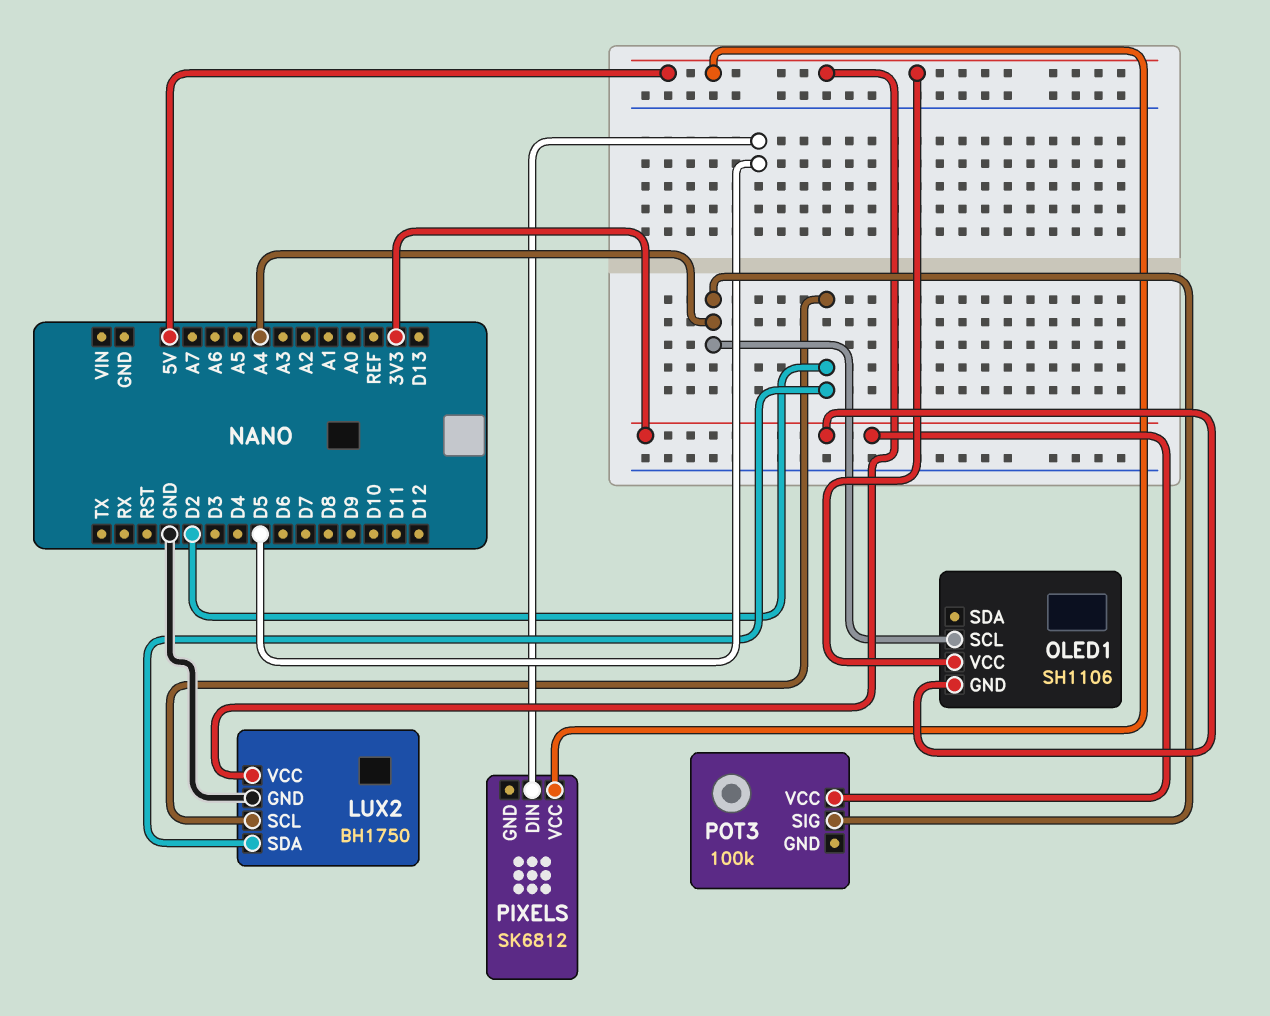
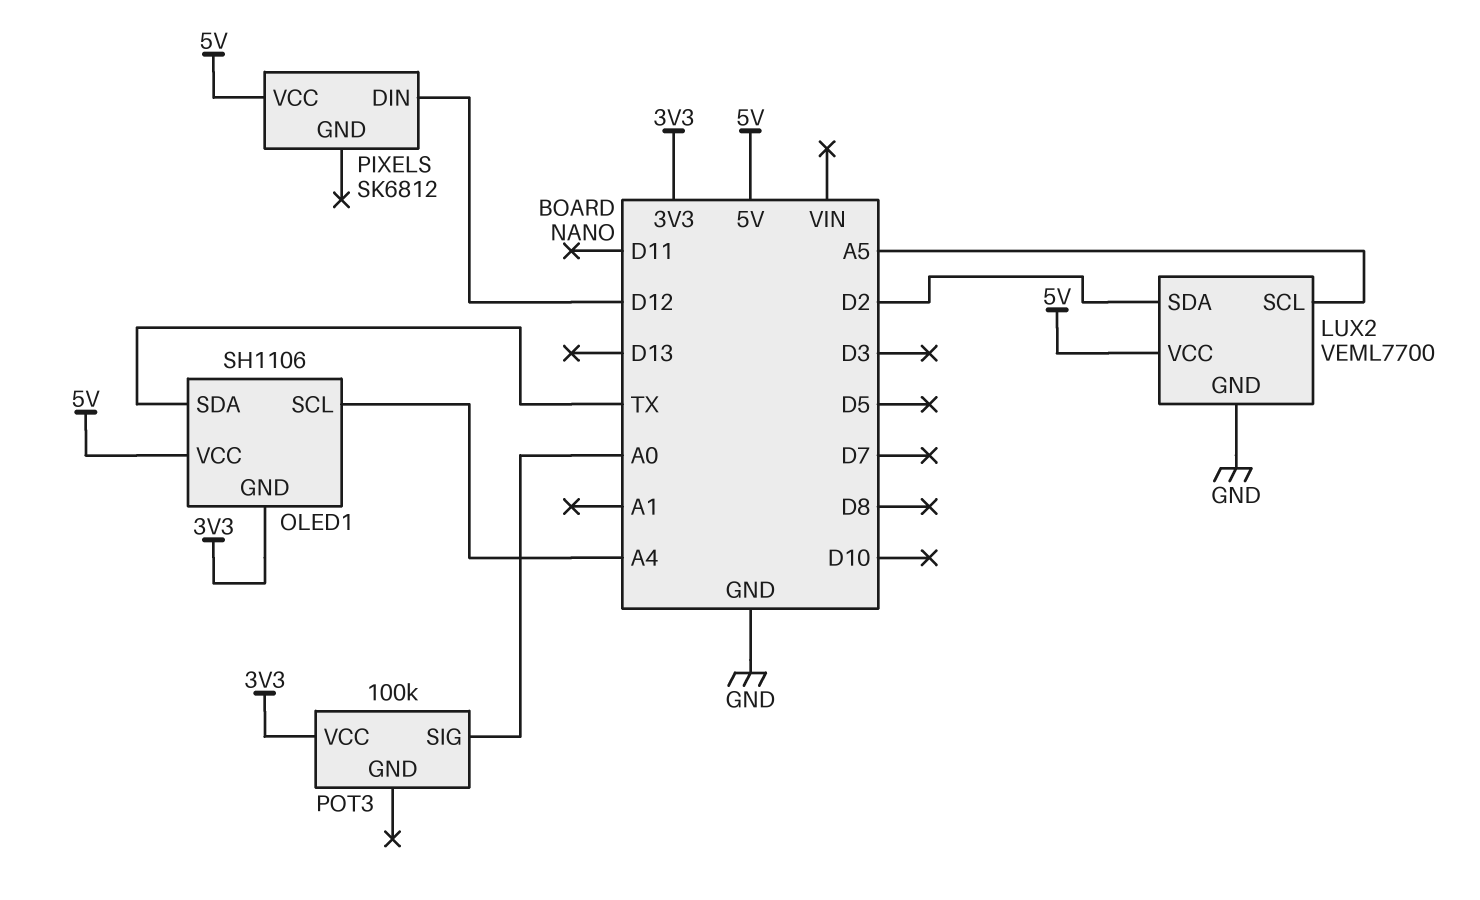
LUX2: BH1750 -> VEML7700
LUX2 pin SCL: D2 -> A5
OLED1 pin SDA: none -> TX
PIXELS pin DIN: D5 -> D12
POT3 pin SIG: A4 -> A0

